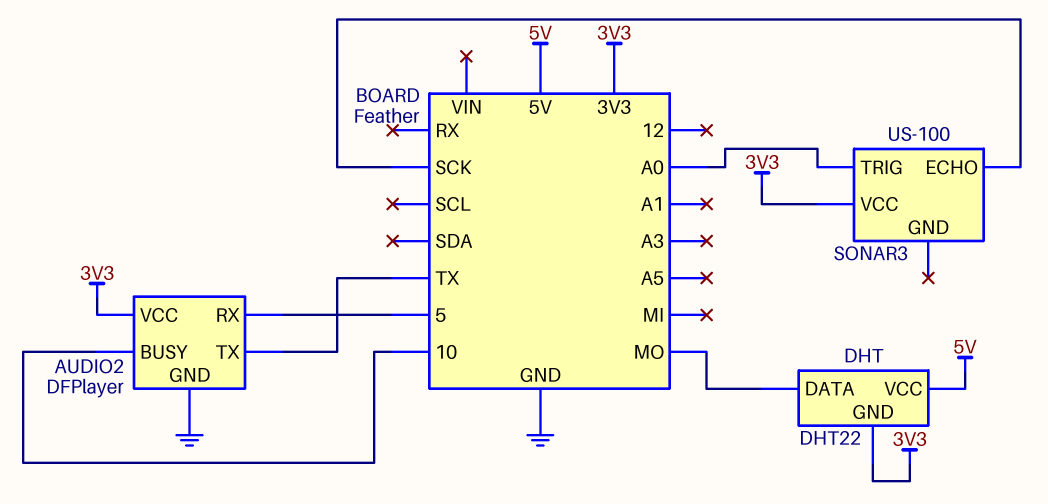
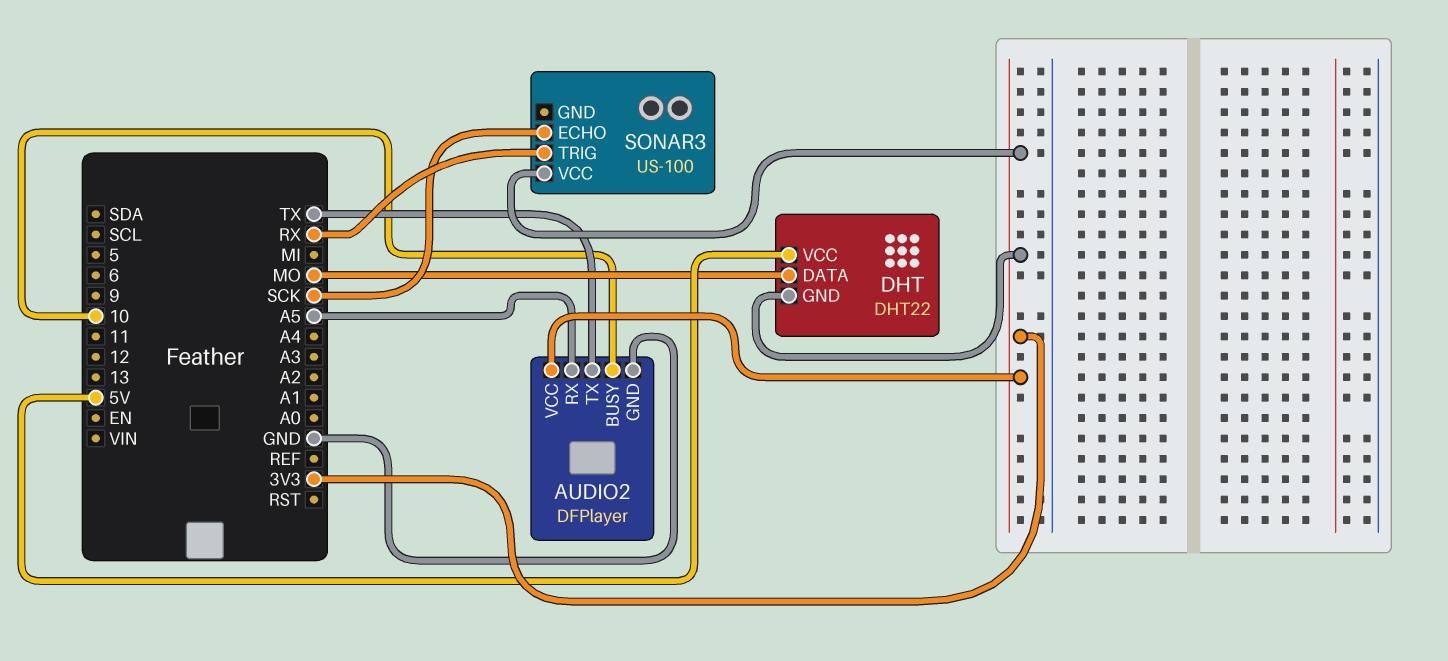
AUDIO2 pin RX: 5 -> A5
SONAR3 pin TRIG: A0 -> RX

